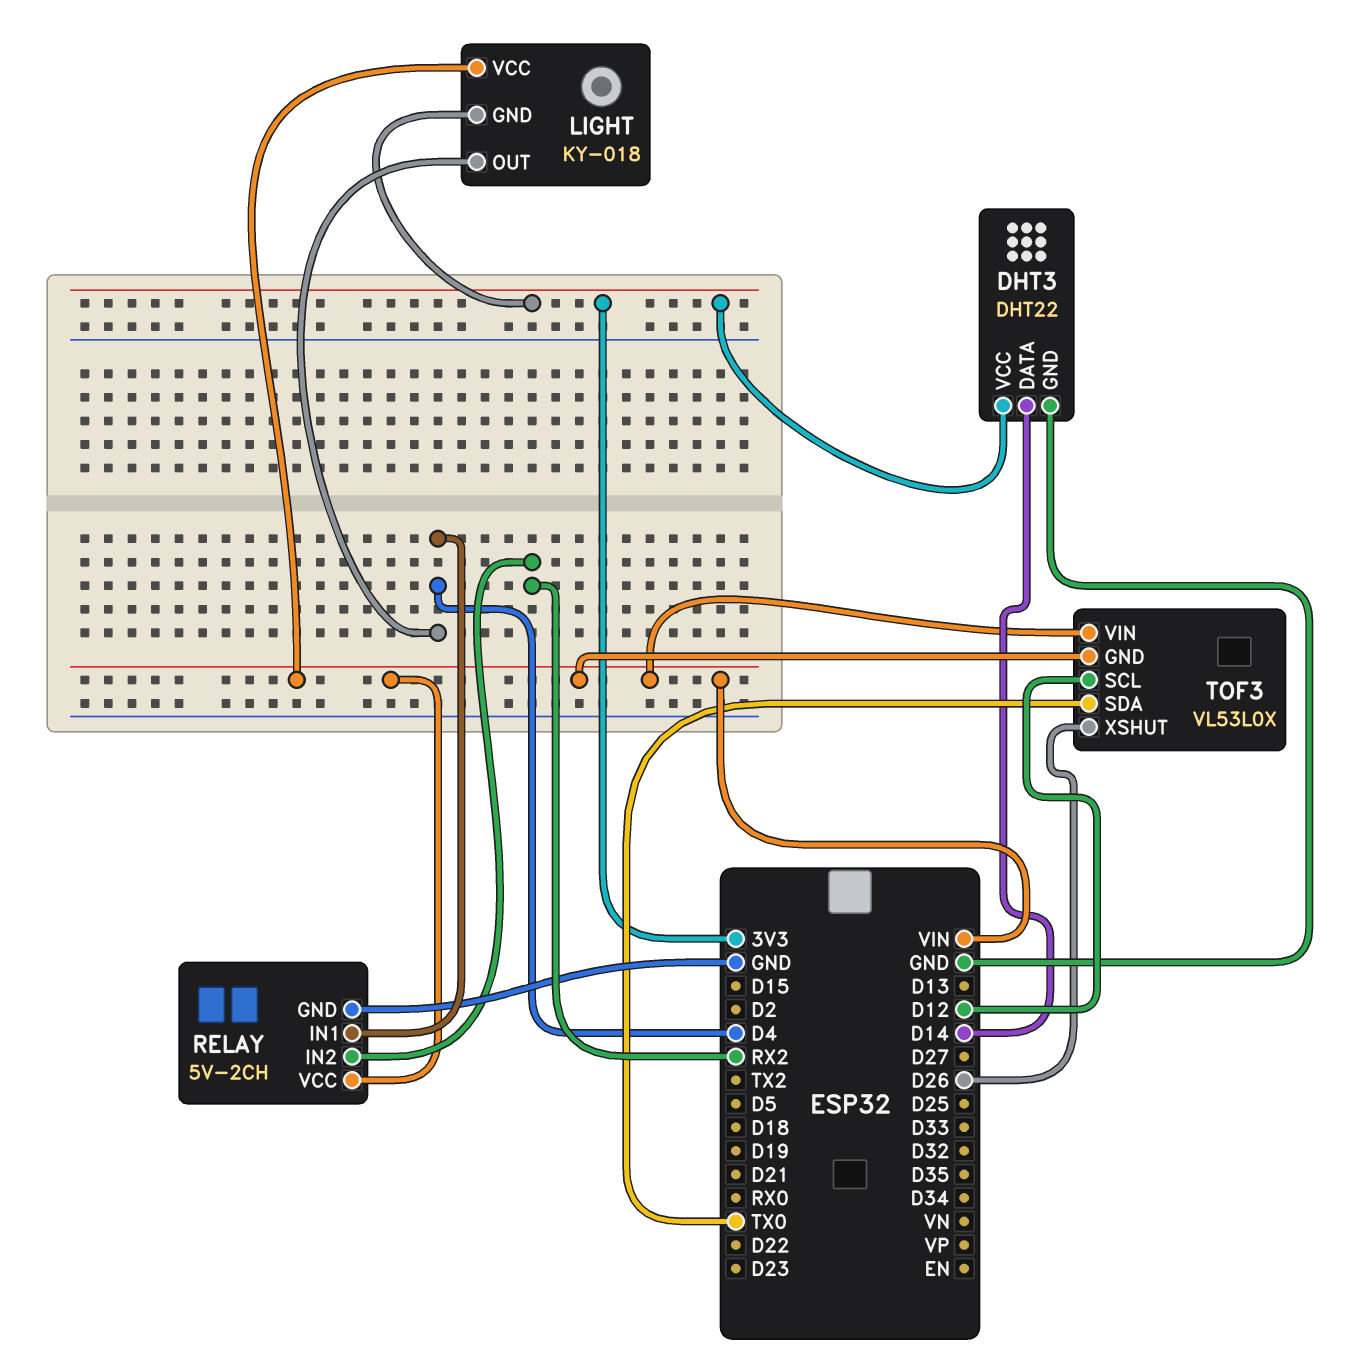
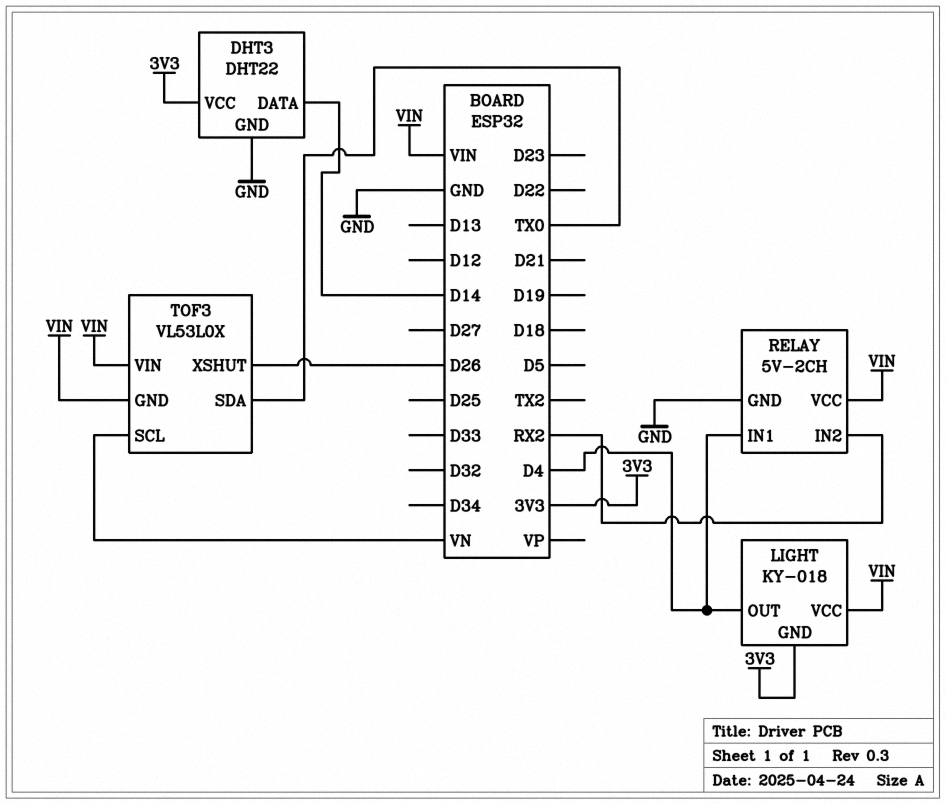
TOF3 pin SCL: D12 -> VN

